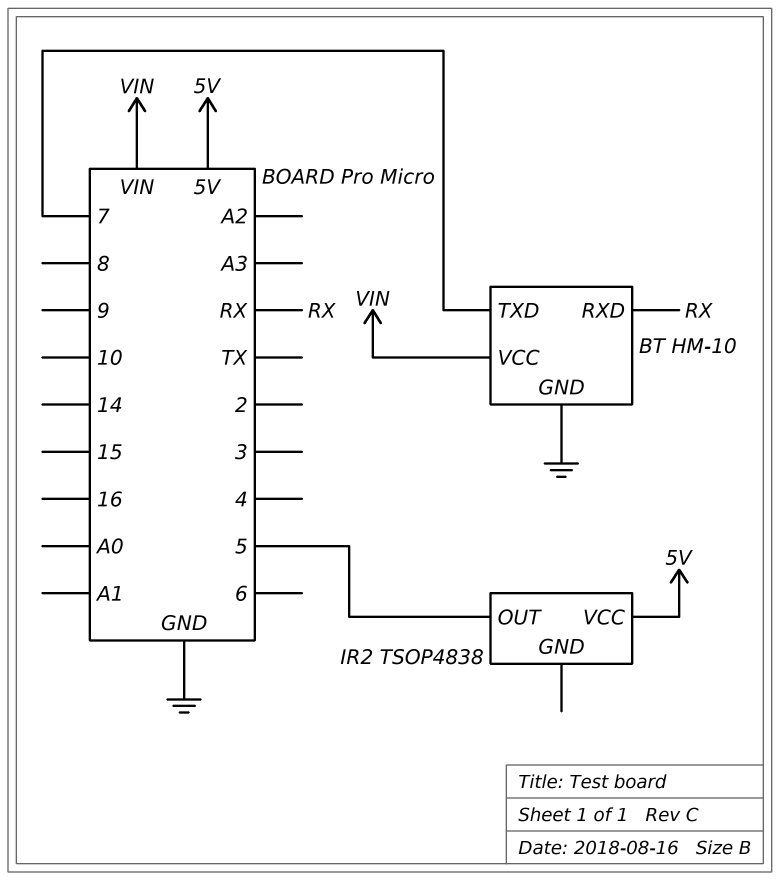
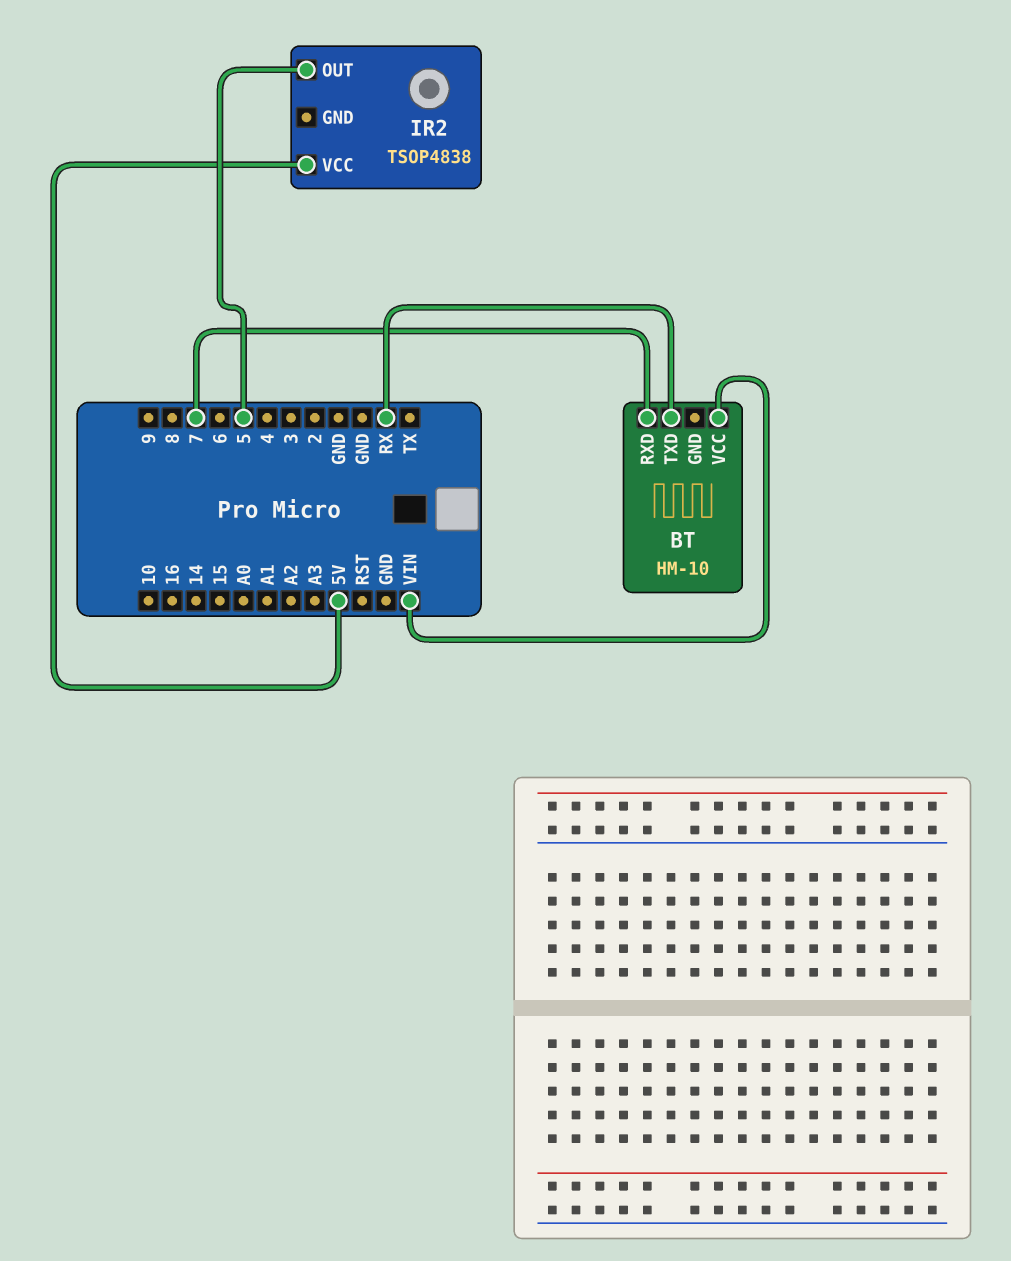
BT pin GND: GND -> none
BT pin RXD: RX -> 7
BT pin TXD: 7 -> RX

